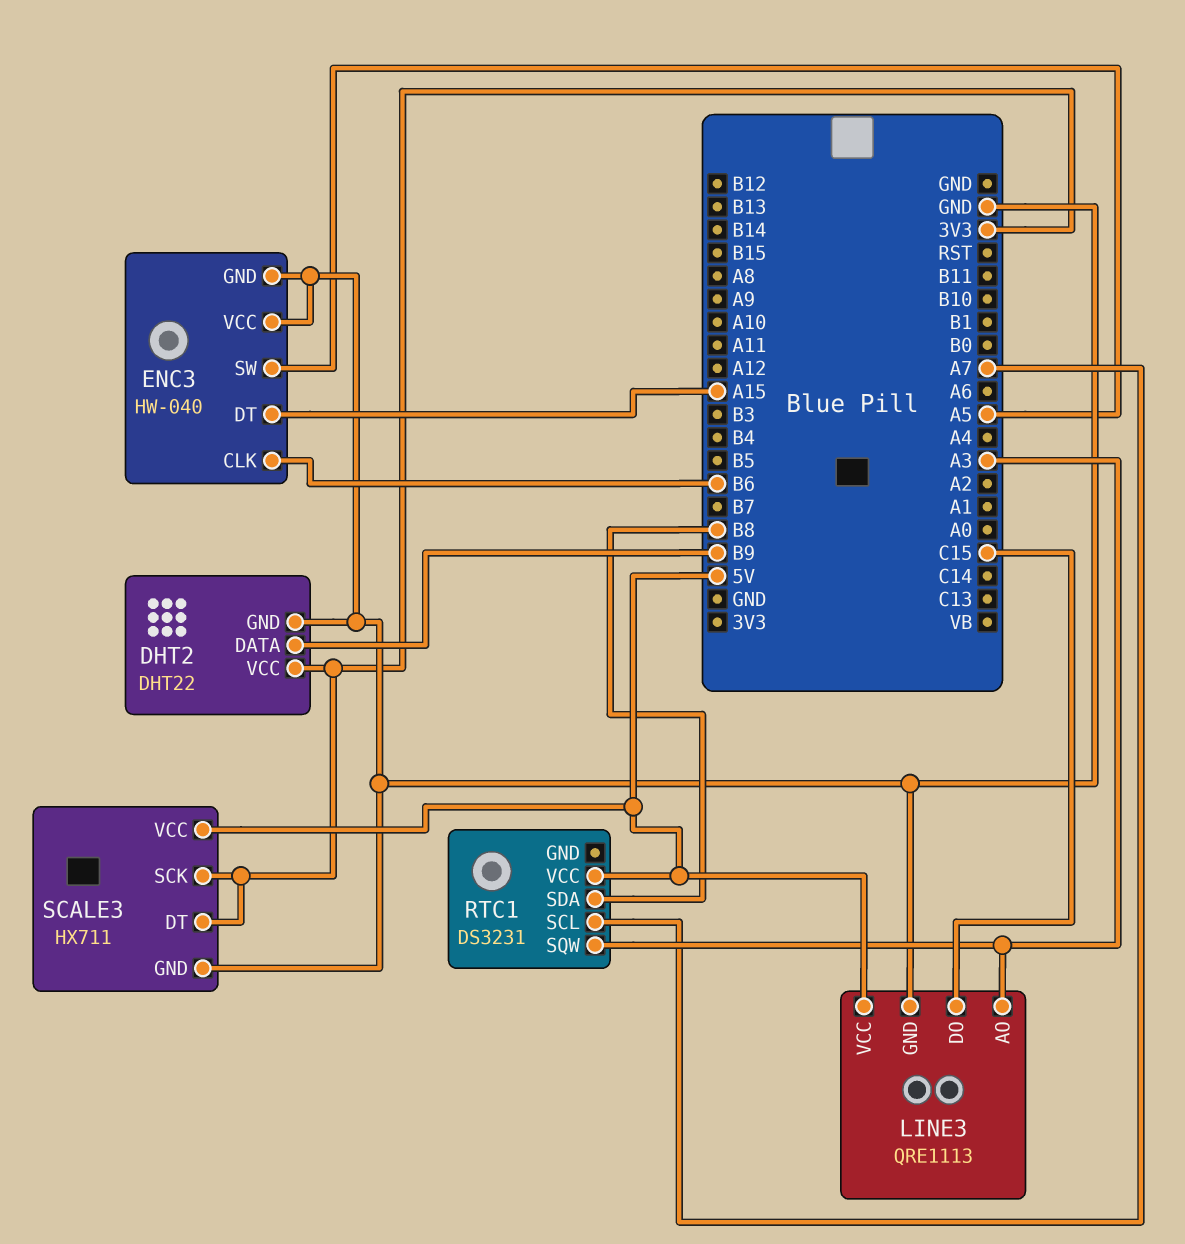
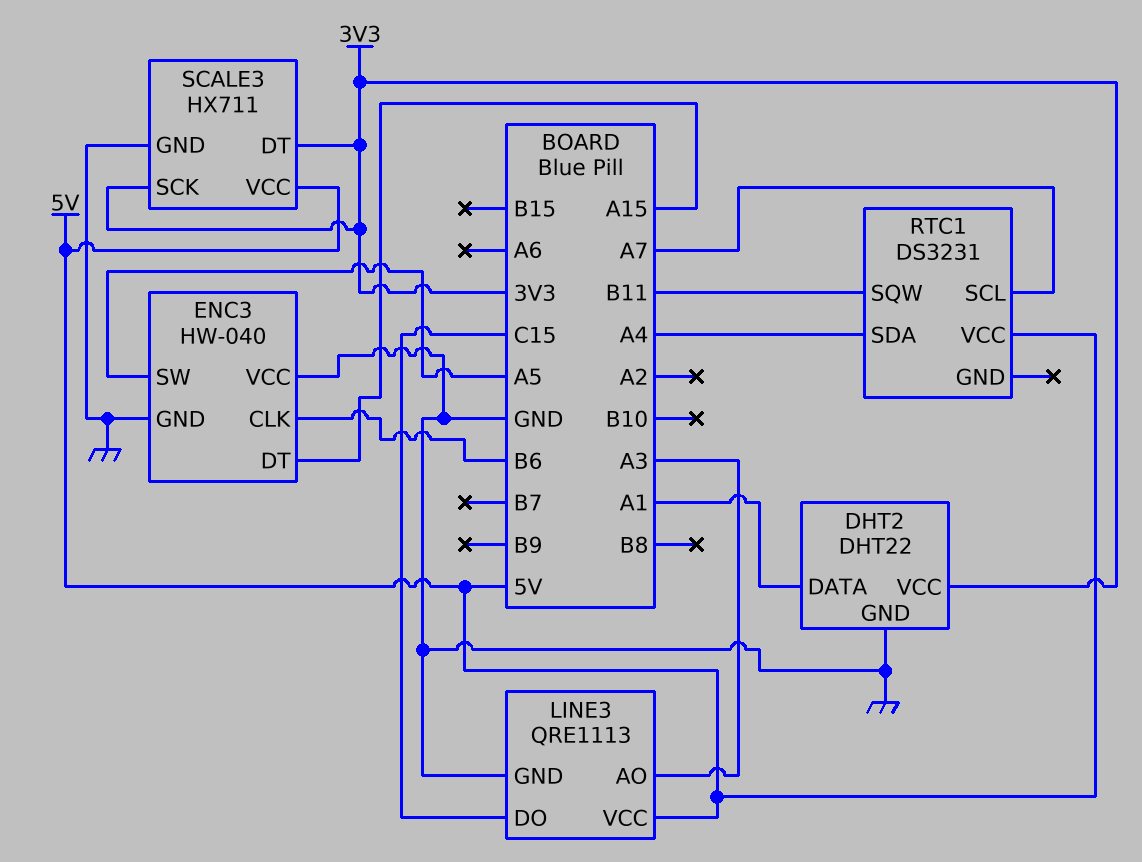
DHT2 pin DATA: B9 -> A1
RTC1 pin SDA: B8 -> A4
RTC1 pin SQW: A3 -> B11

